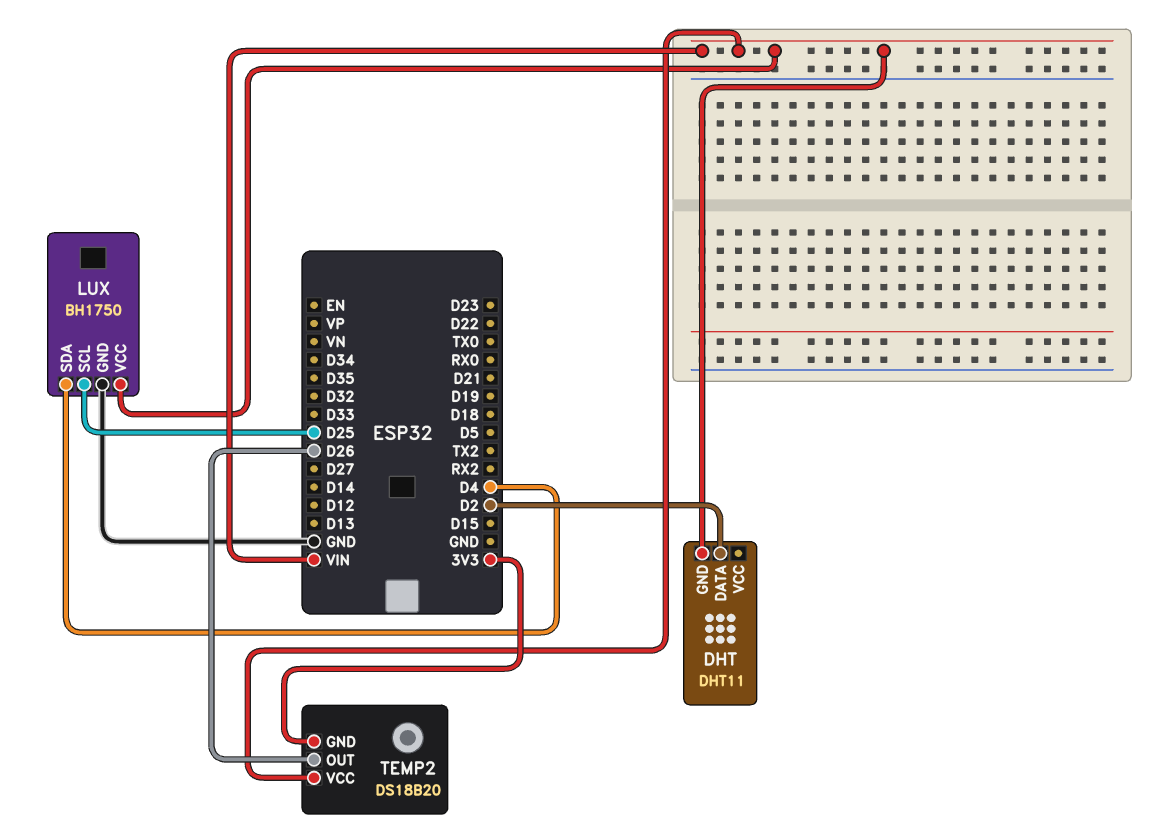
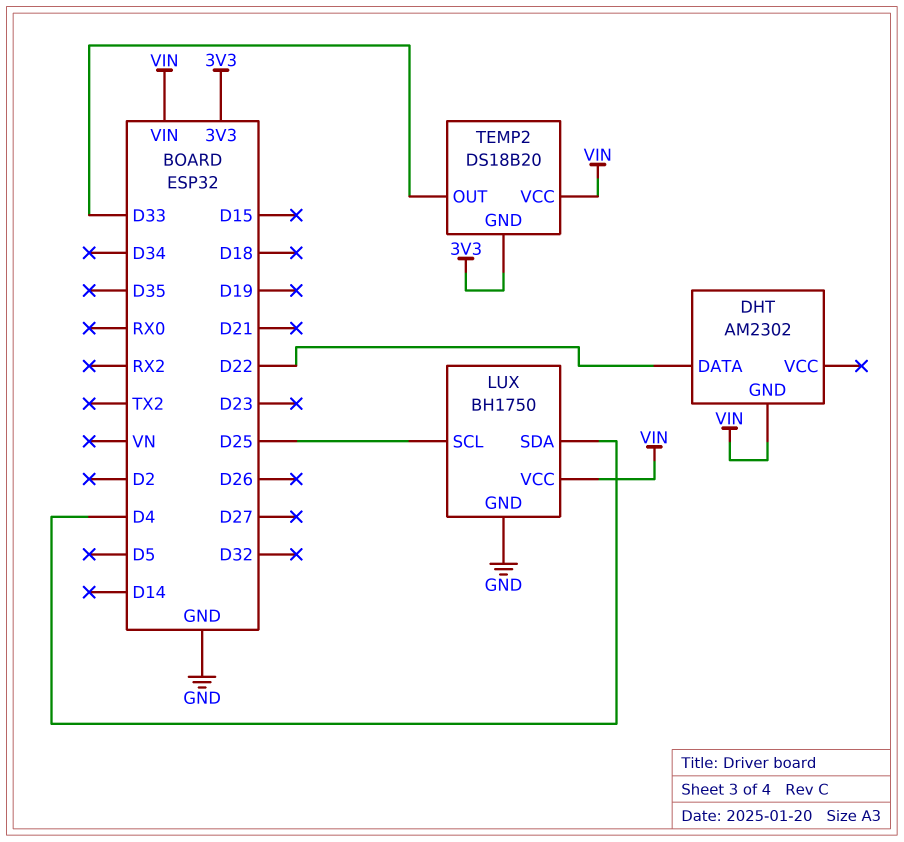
DHT: DHT11 -> AM2302
DHT pin DATA: D2 -> D22
TEMP2 pin OUT: D26 -> D33

